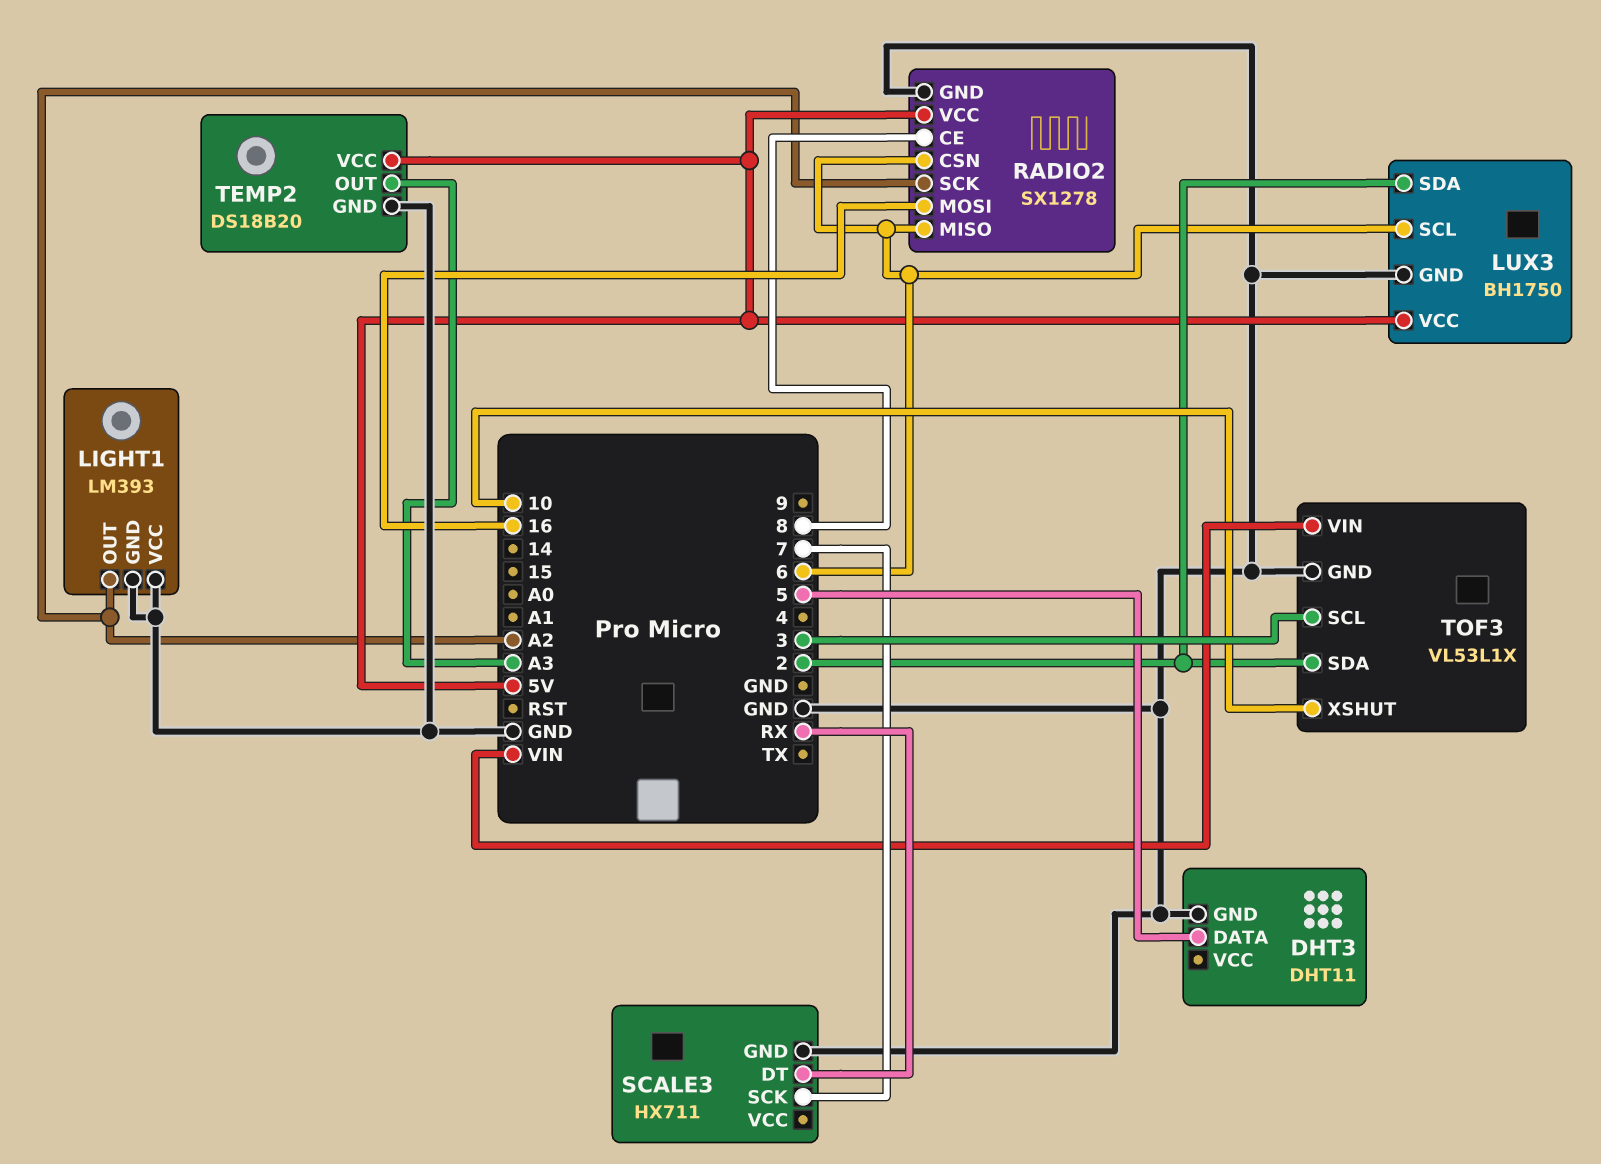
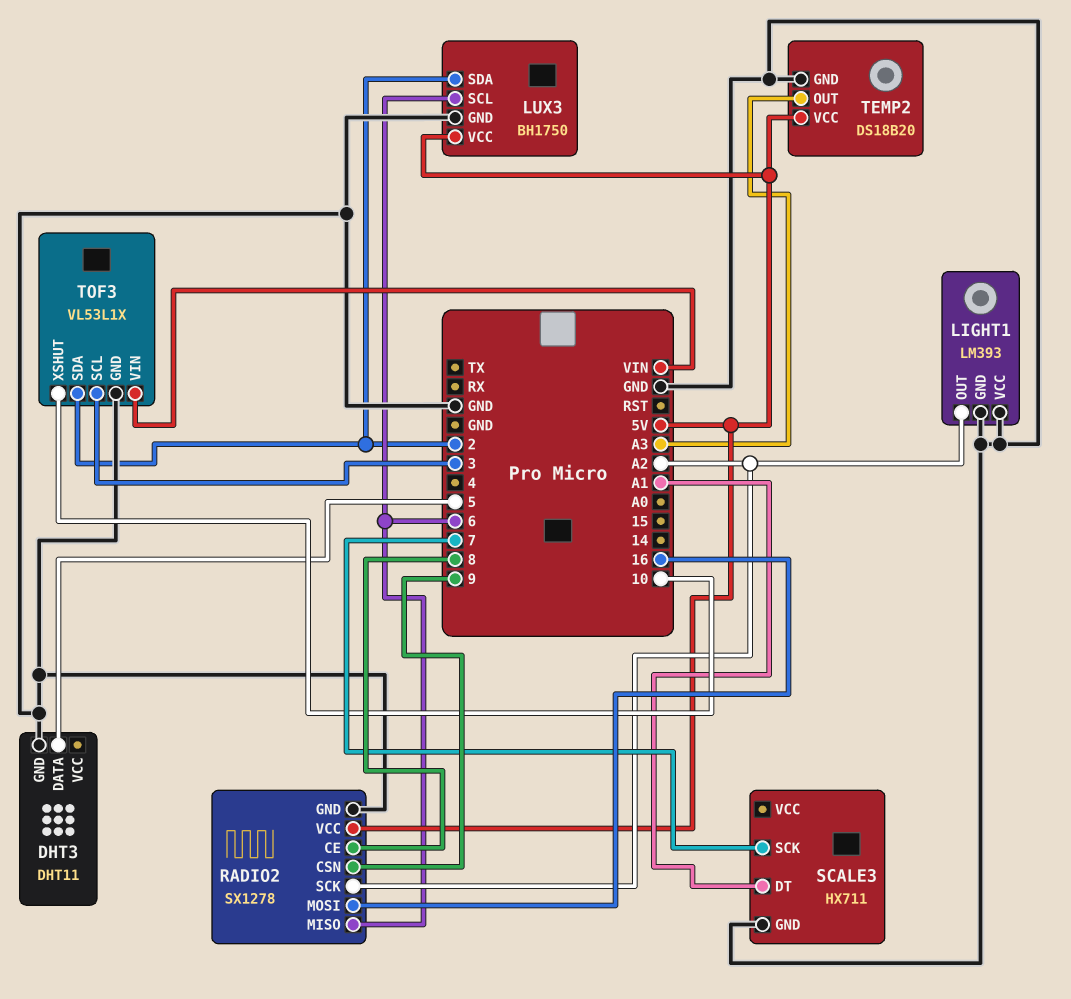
RADIO2 pin CSN: 6 -> 9
SCALE3 pin DT: RX -> A1

